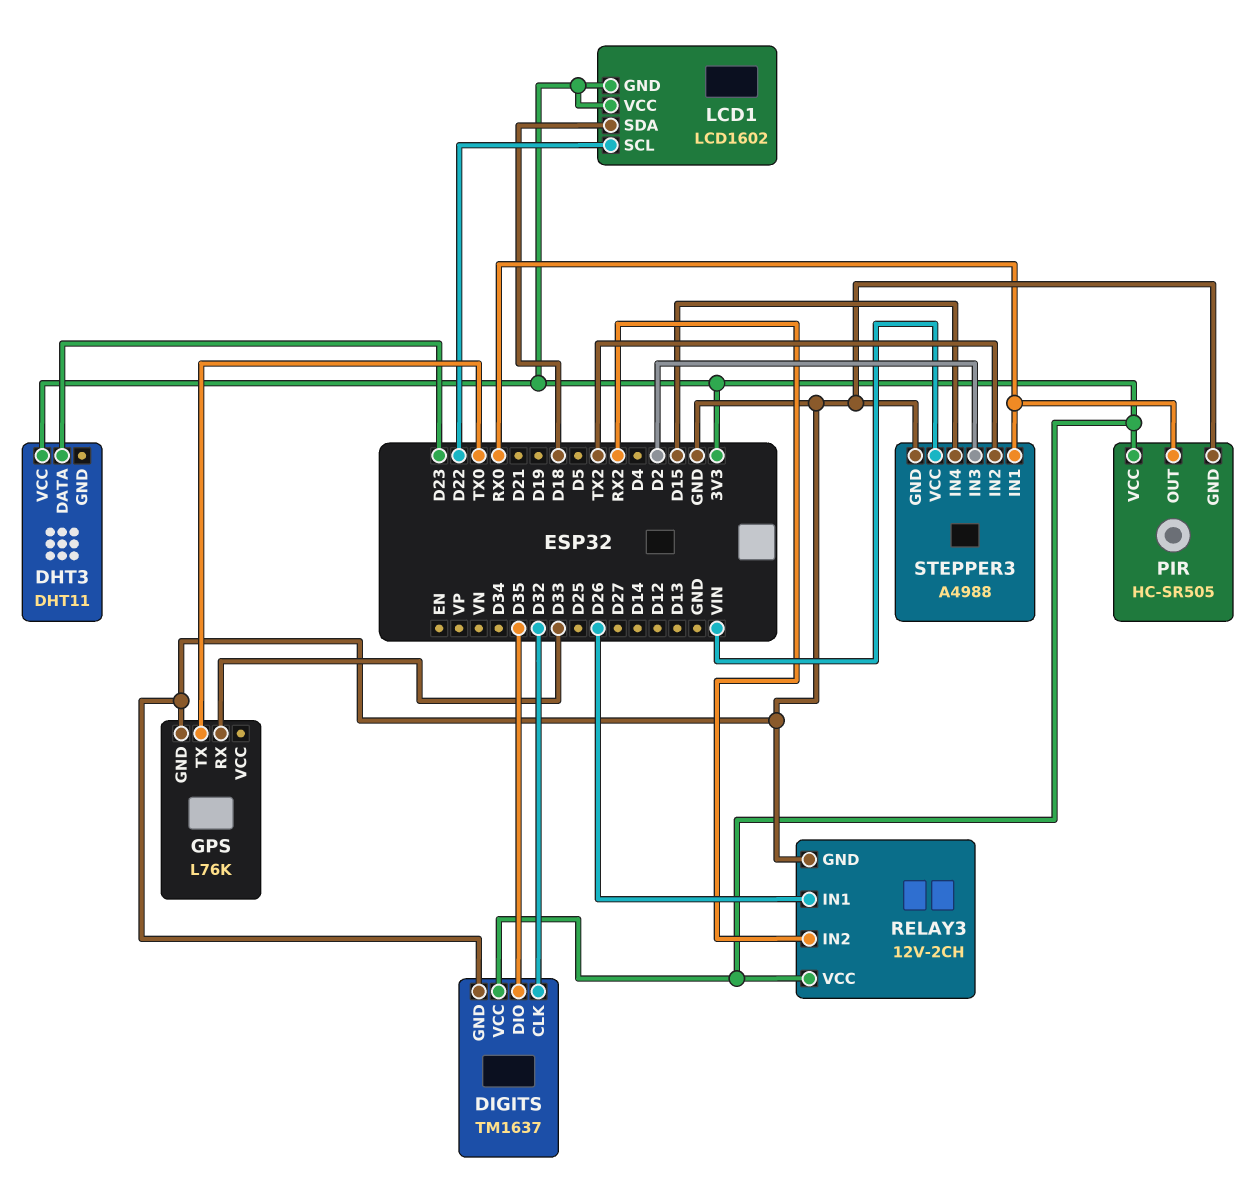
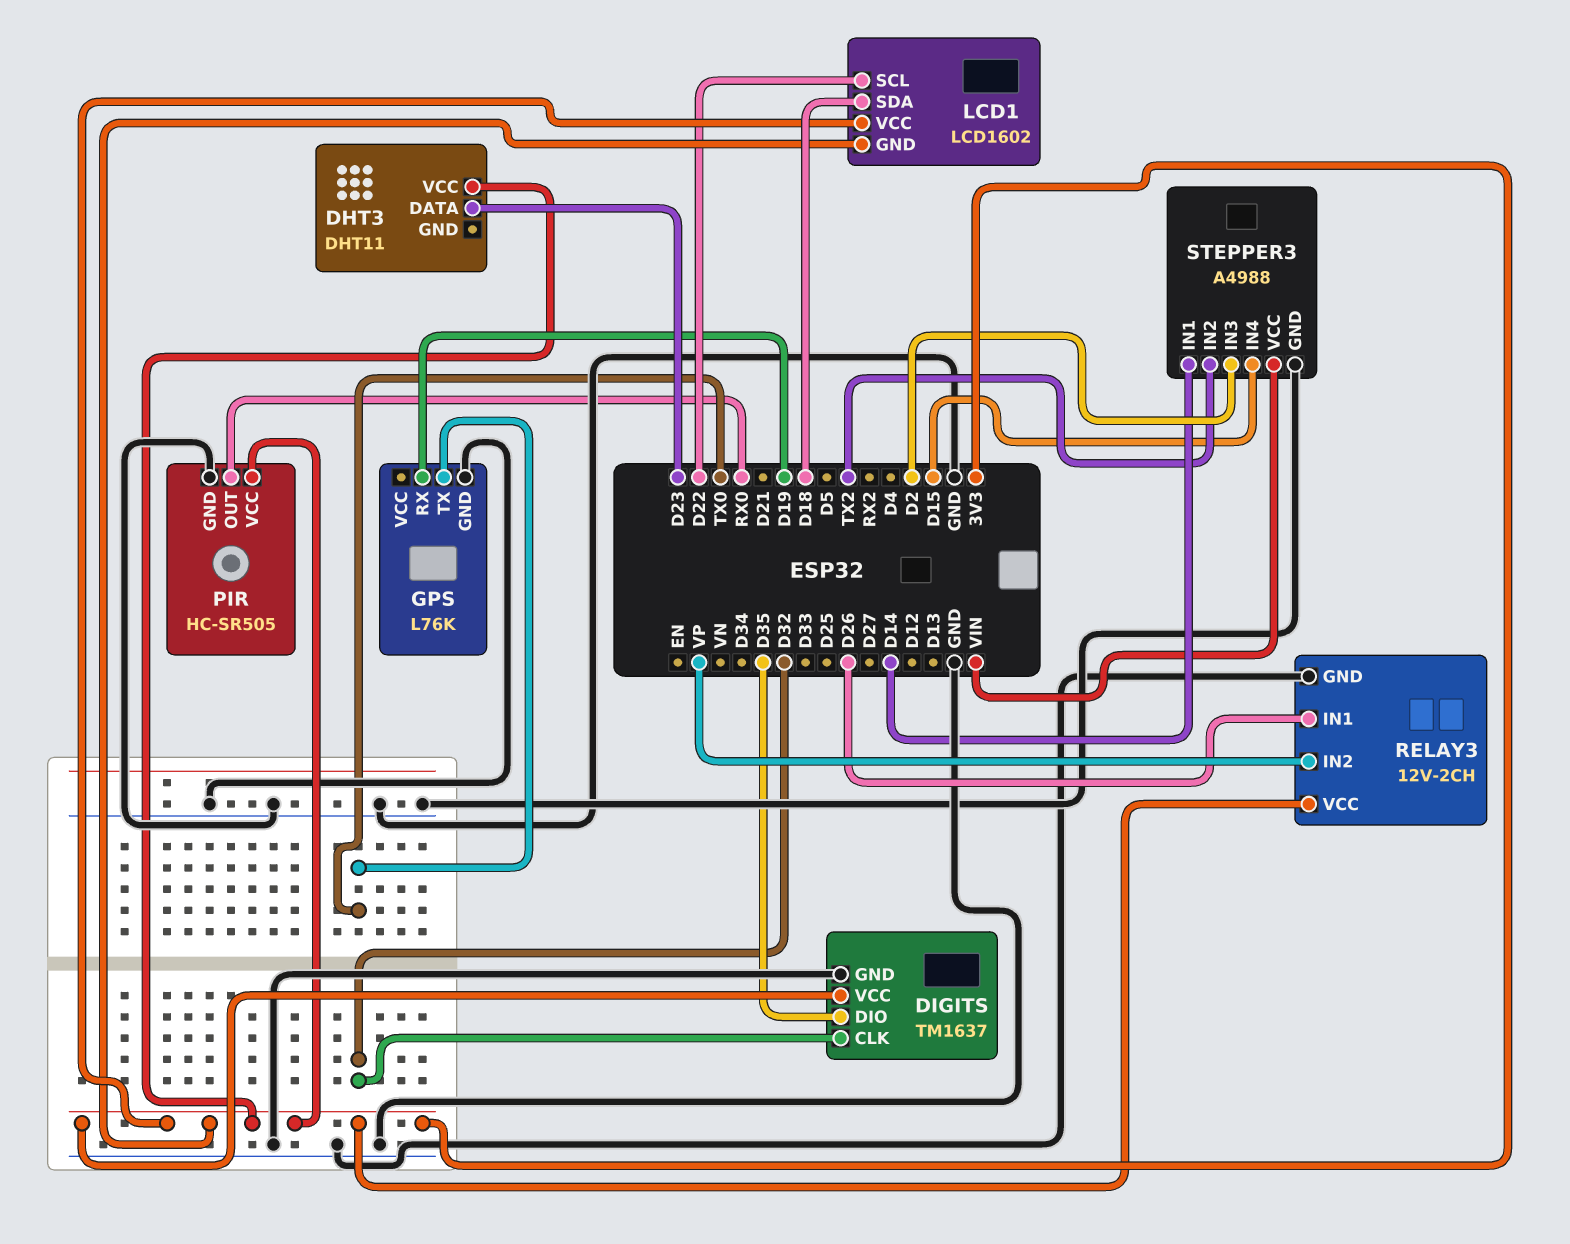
GPS pin RX: D33 -> D19
RELAY3 pin IN2: RX2 -> VP
STEPPER3 pin IN1: RX0 -> D14

